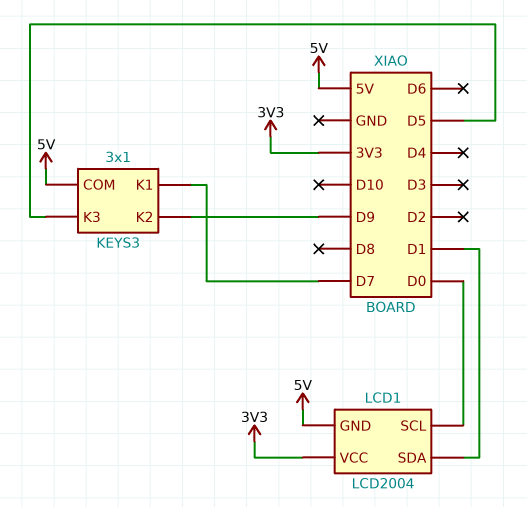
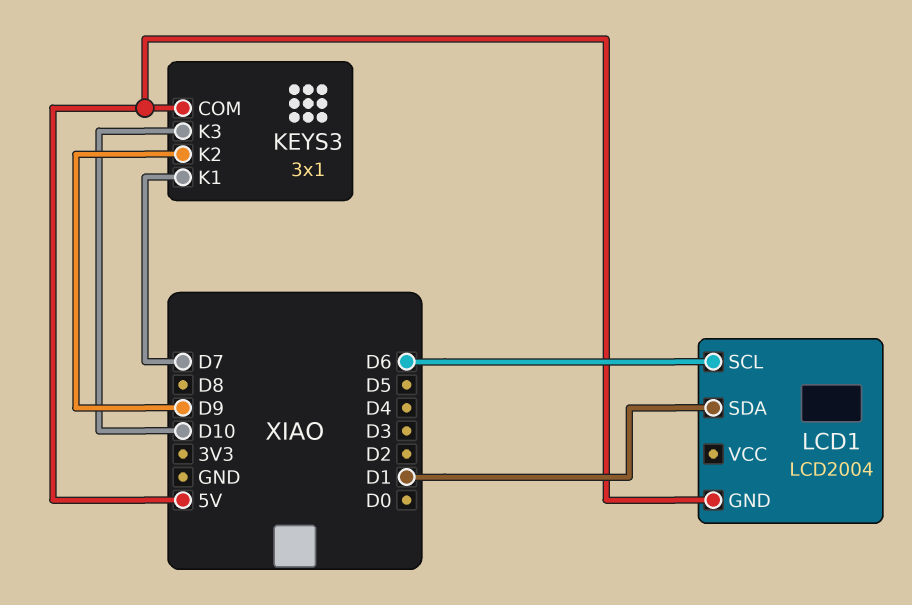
KEYS3 pin K3: D5 -> D10
LCD1 pin SCL: D0 -> D6
LCD1 pin VCC: 3V3 -> none

